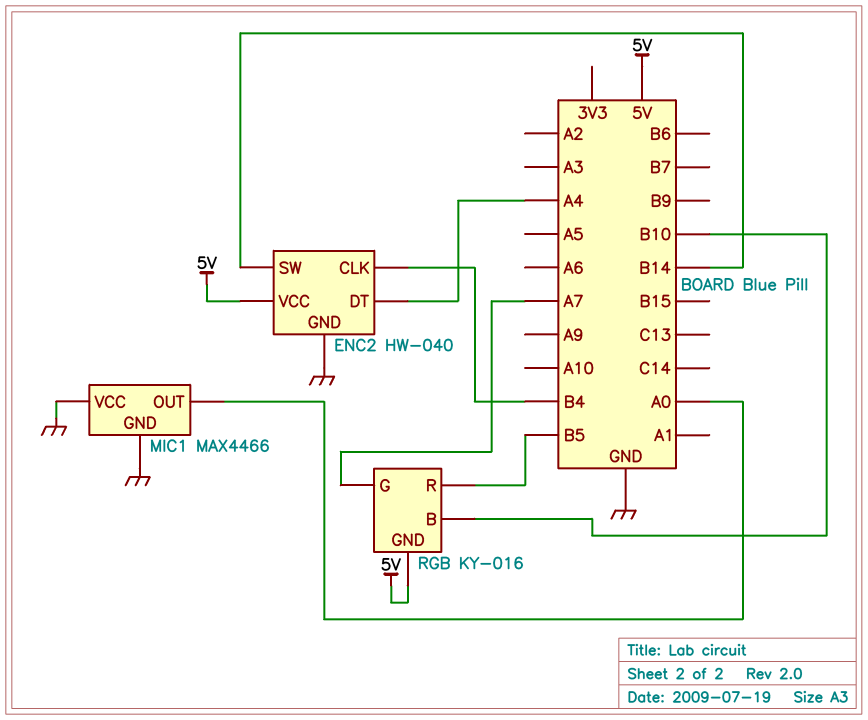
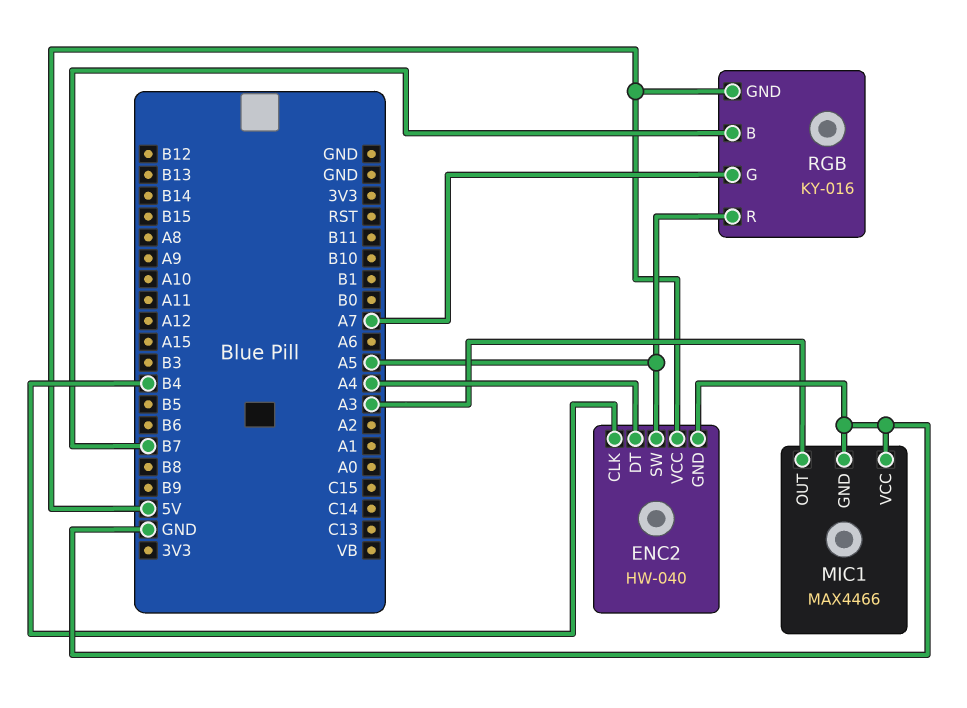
ENC2 pin SW: B14 -> A5
MIC1 pin OUT: A0 -> A3
RGB pin B: B10 -> B7
RGB pin R: B5 -> A5

